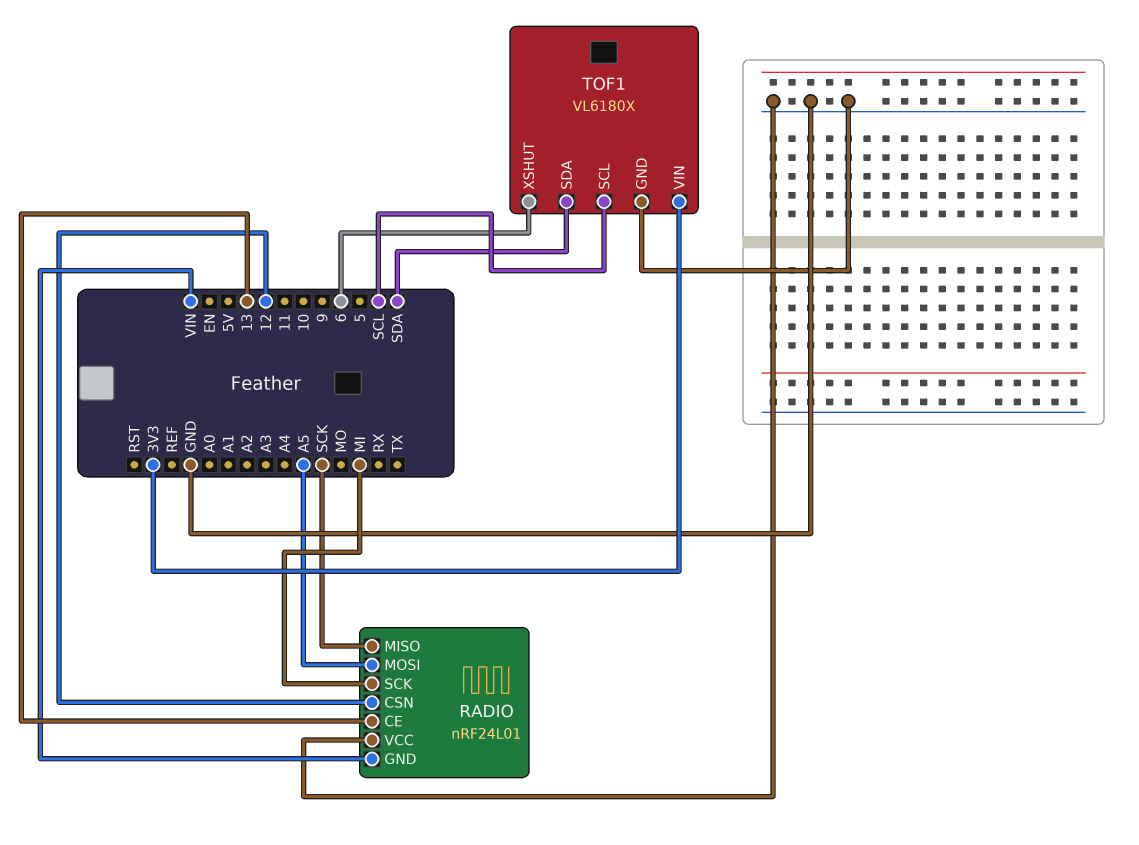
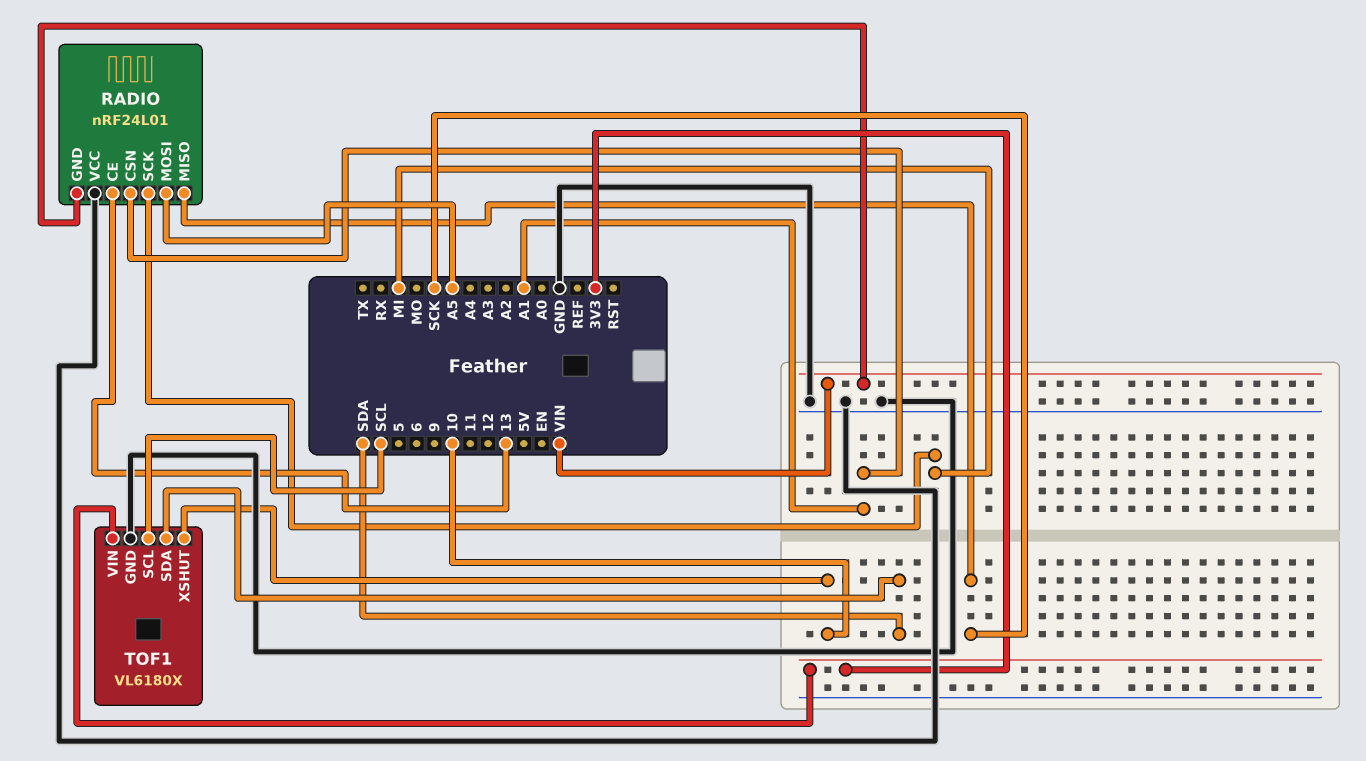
RADIO pin CSN: 12 -> A1
TOF1 pin XSHUT: 6 -> 10

